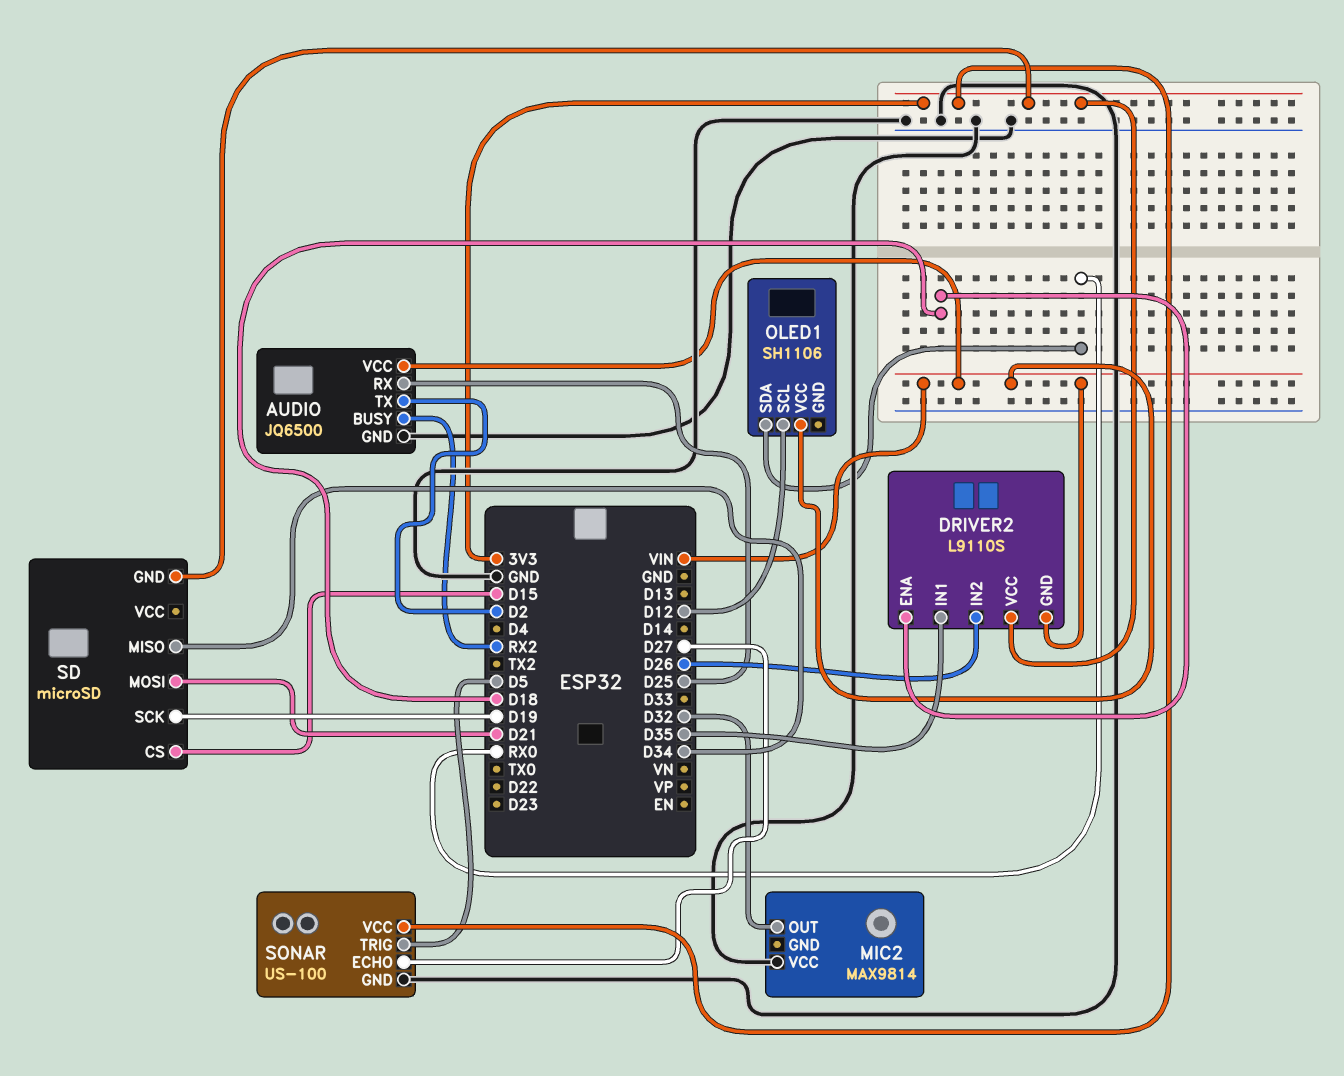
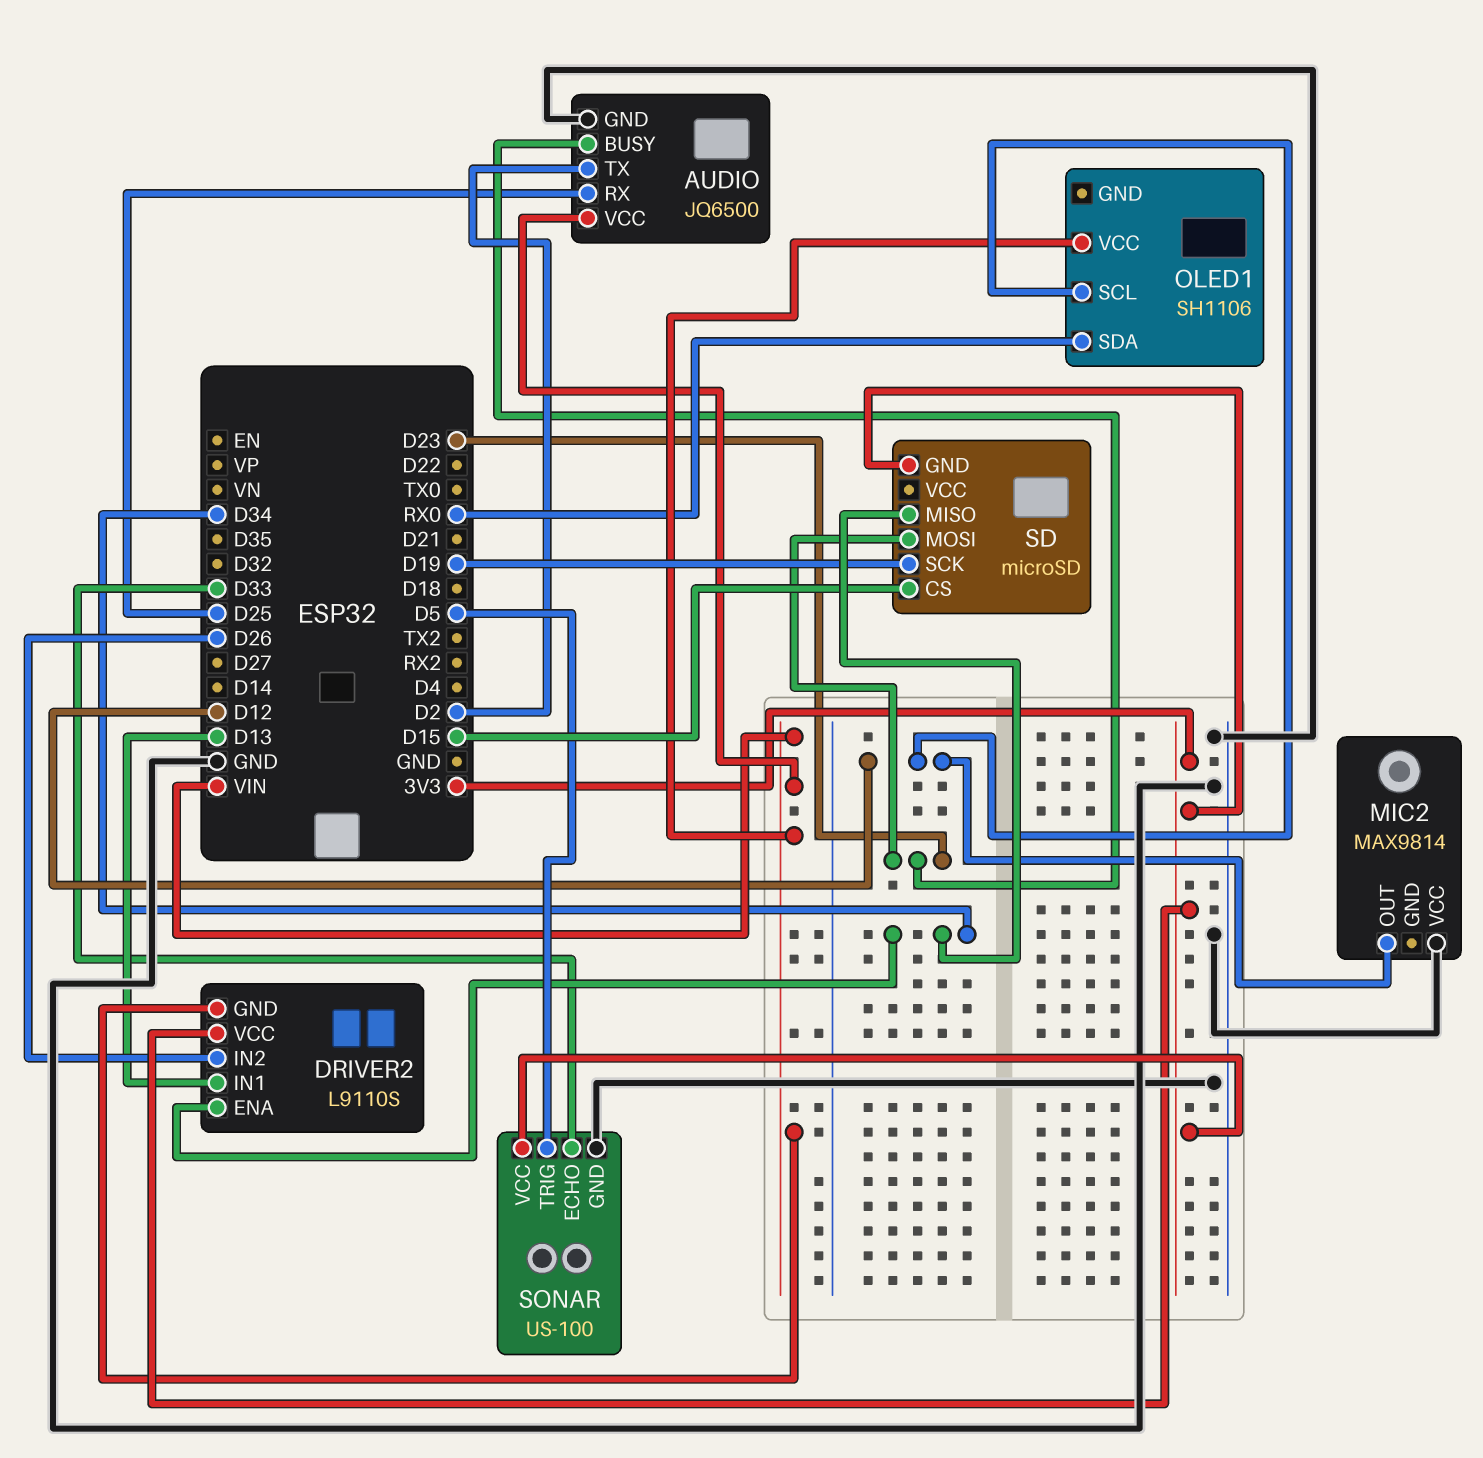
AUDIO pin BUSY: RX2 -> D23
DRIVER2 pin ENA: D18 -> D34
DRIVER2 pin IN1: D35 -> D13
MIC2 pin OUT: D32 -> D12
SD pin MOSI: D21 -> D23
SONAR pin ECHO: D27 -> D33

